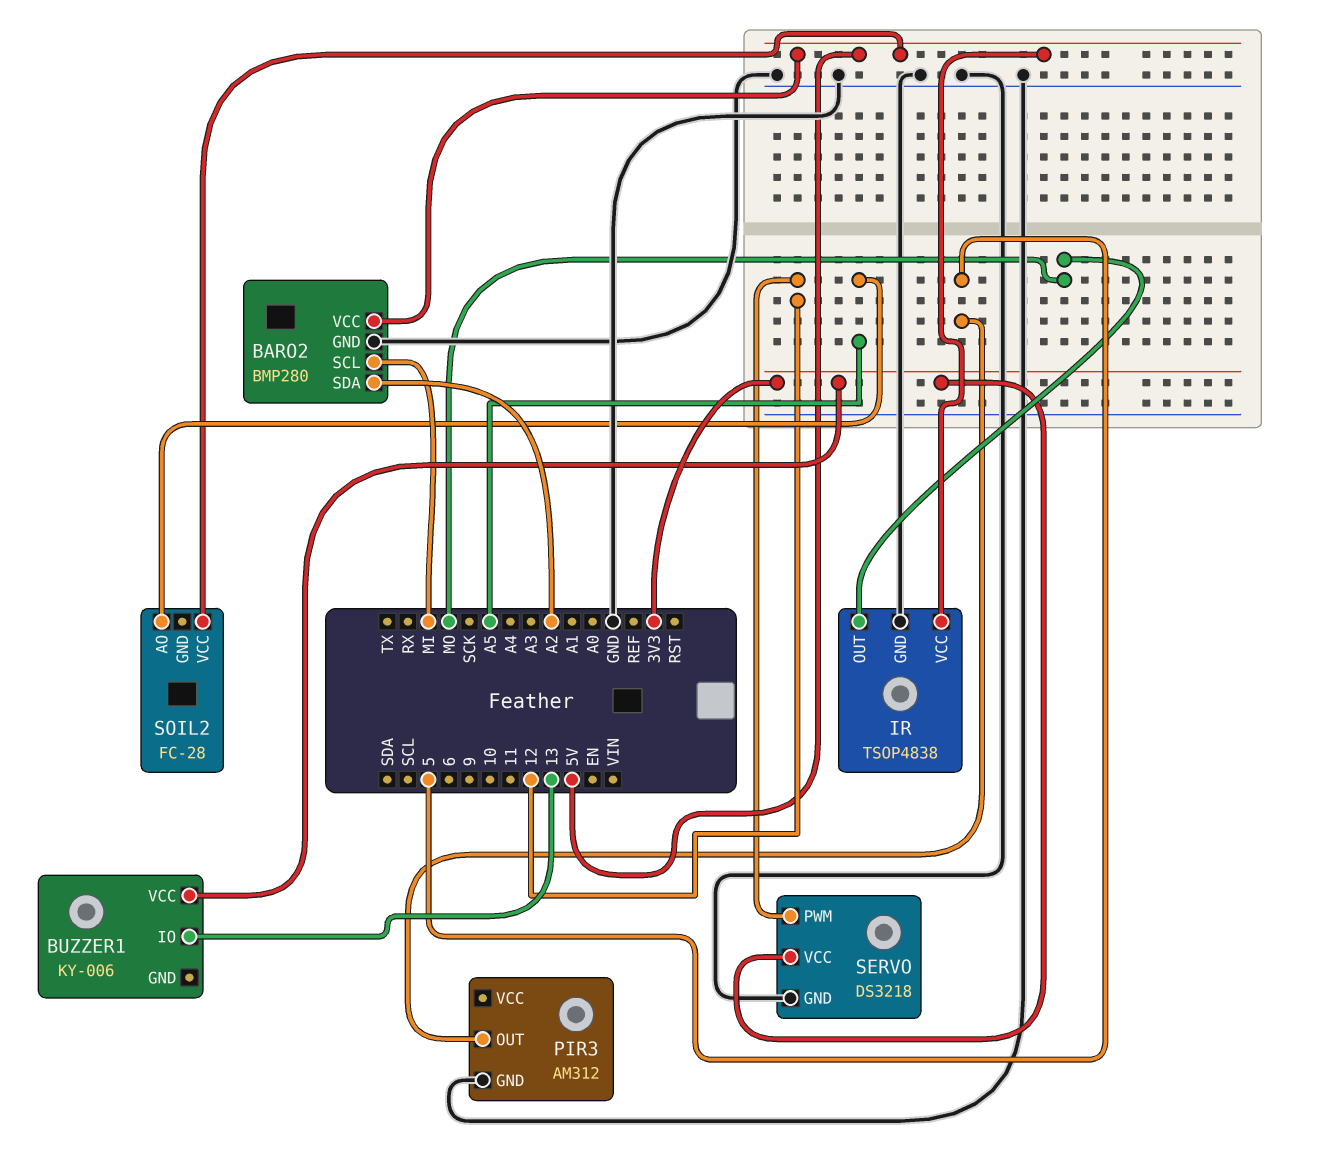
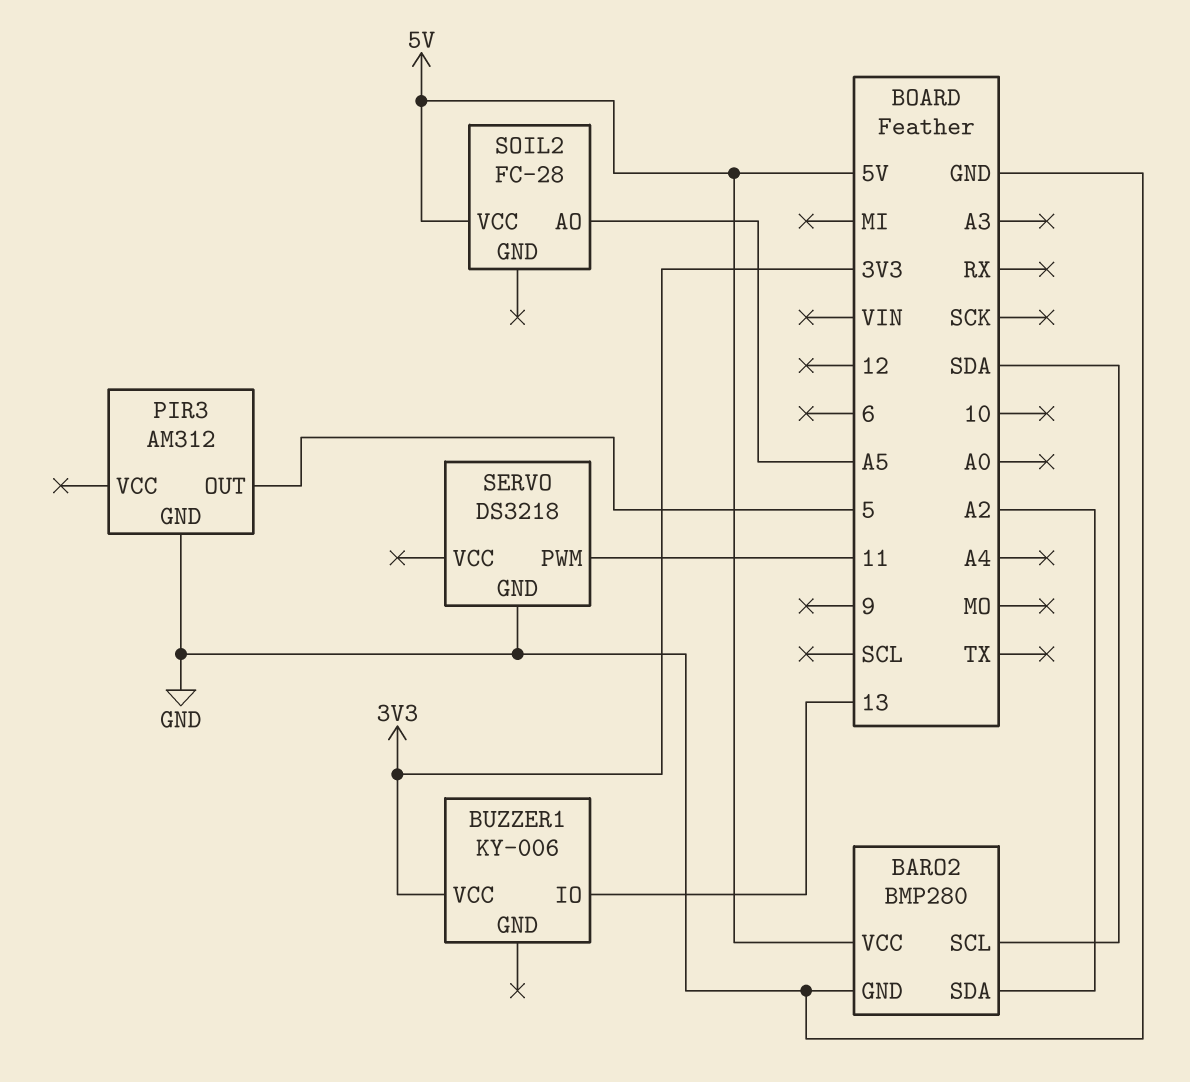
BARO2 pin SCL: MI -> SDA
IR: TSOP4838 -> none
IR pin GND: GND -> none
IR pin OUT: MO -> none
IR pin VCC: 5V -> none
SERVO pin PWM: 12 -> 11
SERVO pin VCC: 3V3 -> none

